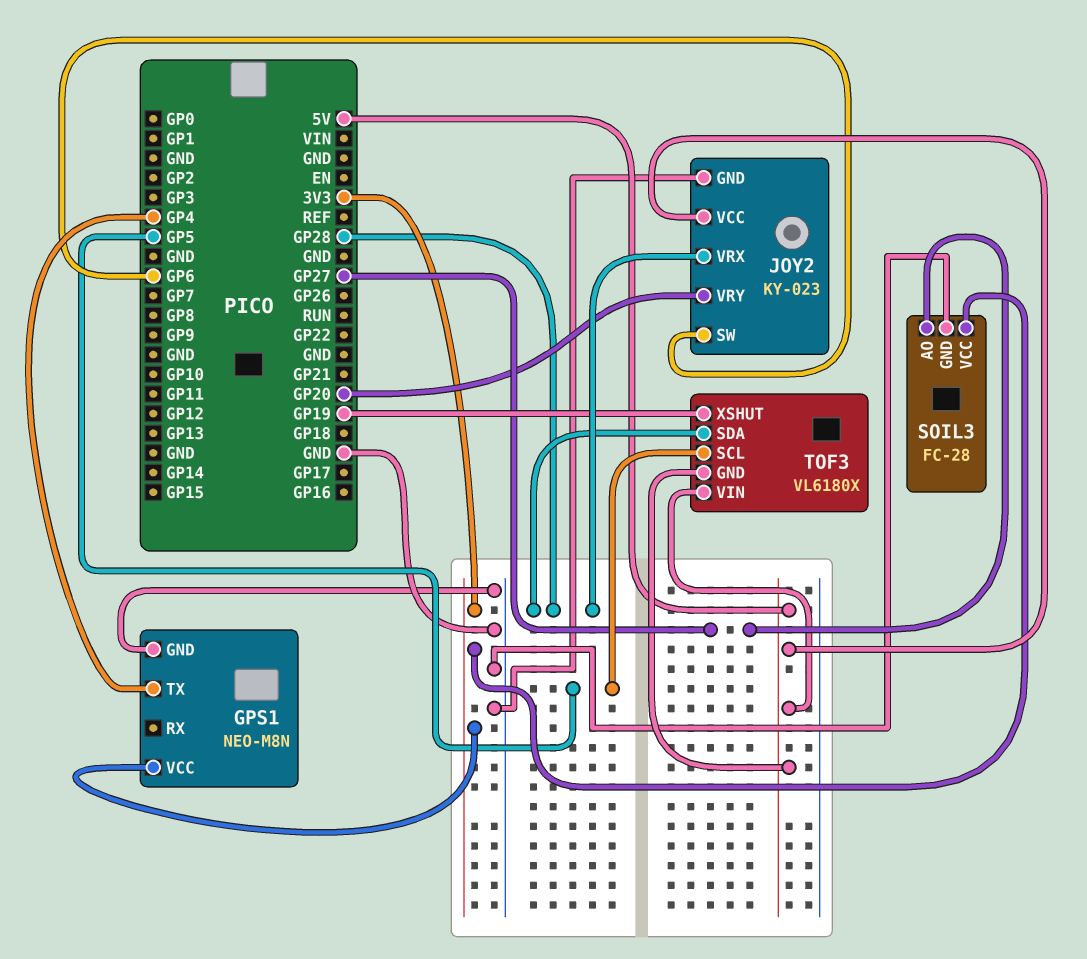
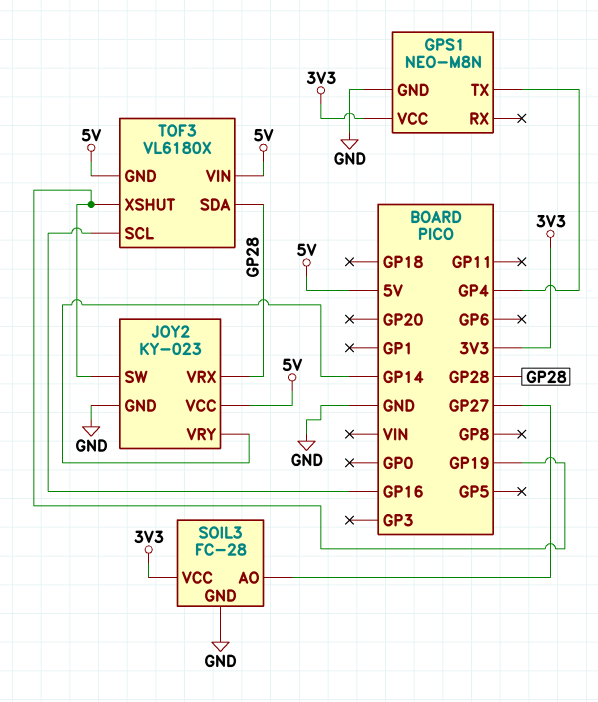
JOY2 pin SW: GP6 -> GP19
JOY2 pin VRY: GP20 -> GP14
TOF3 pin SCL: GP5 -> GP16

